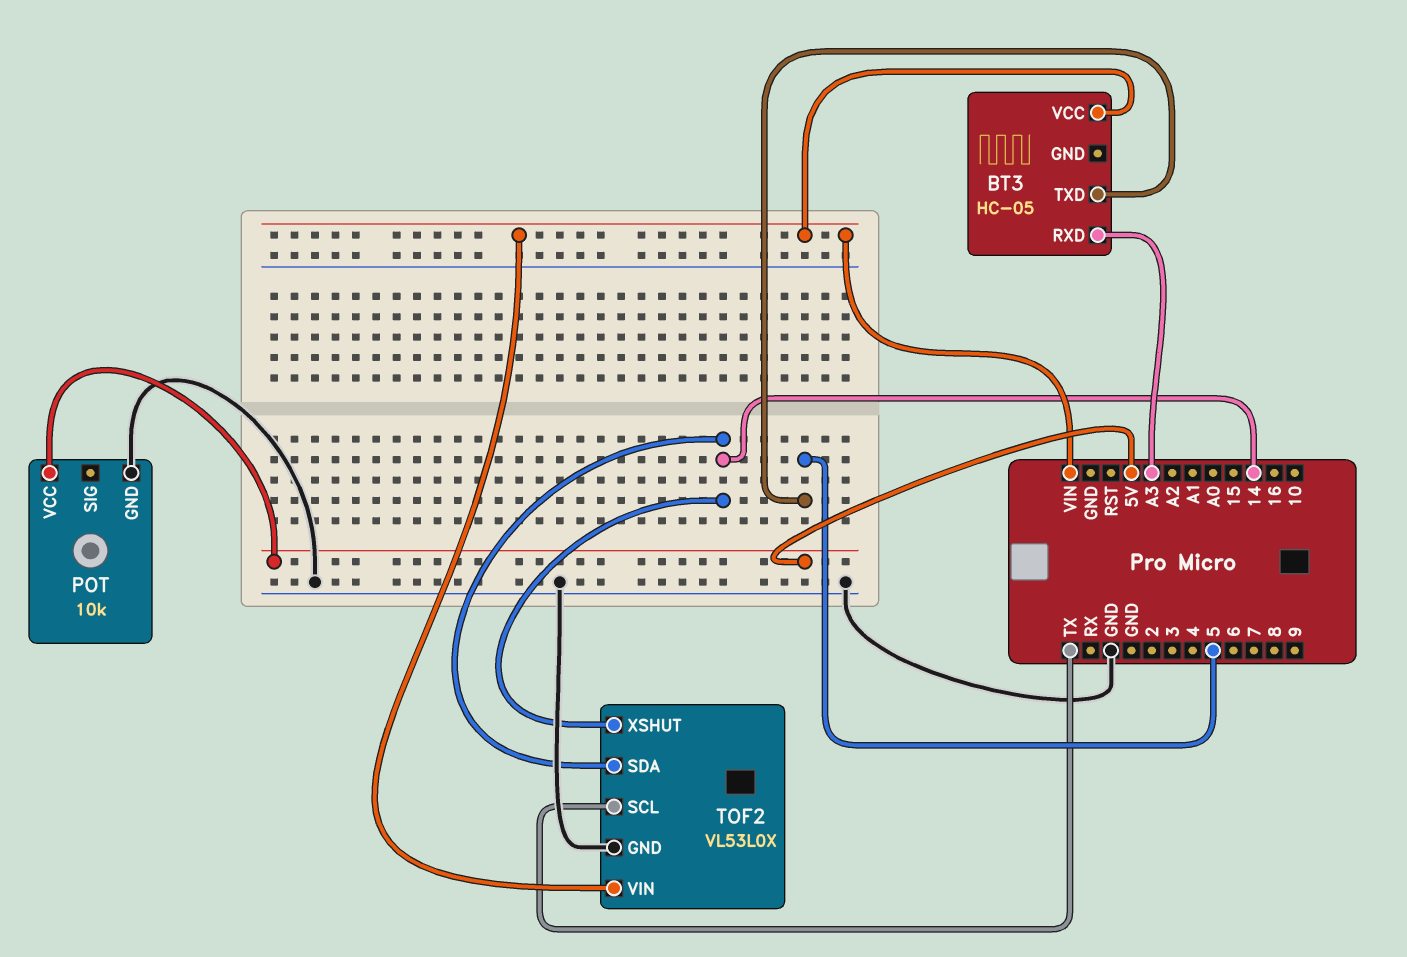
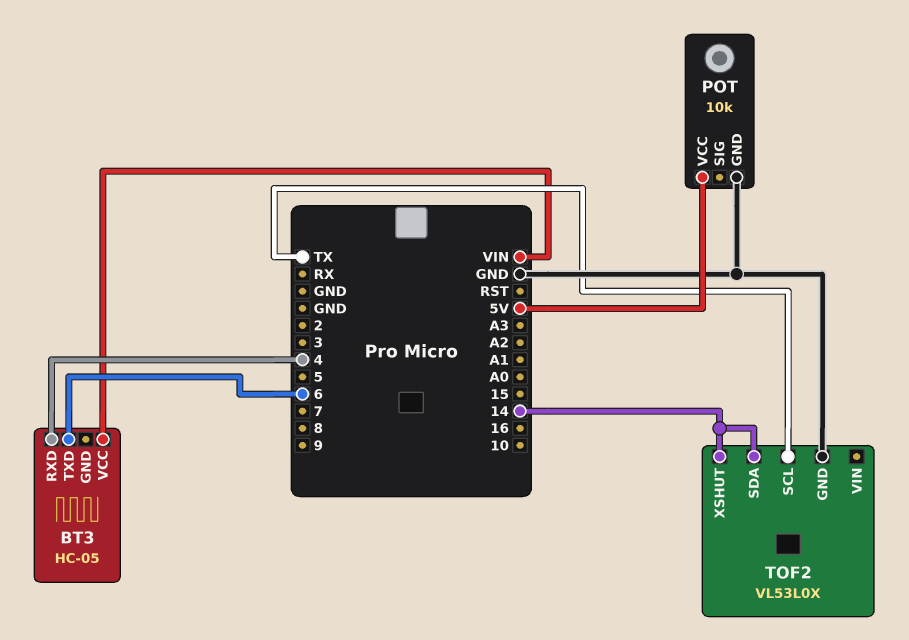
BT3 pin RXD: A3 -> 4
BT3 pin TXD: 5 -> 6
TOF2 pin VIN: VIN -> none

